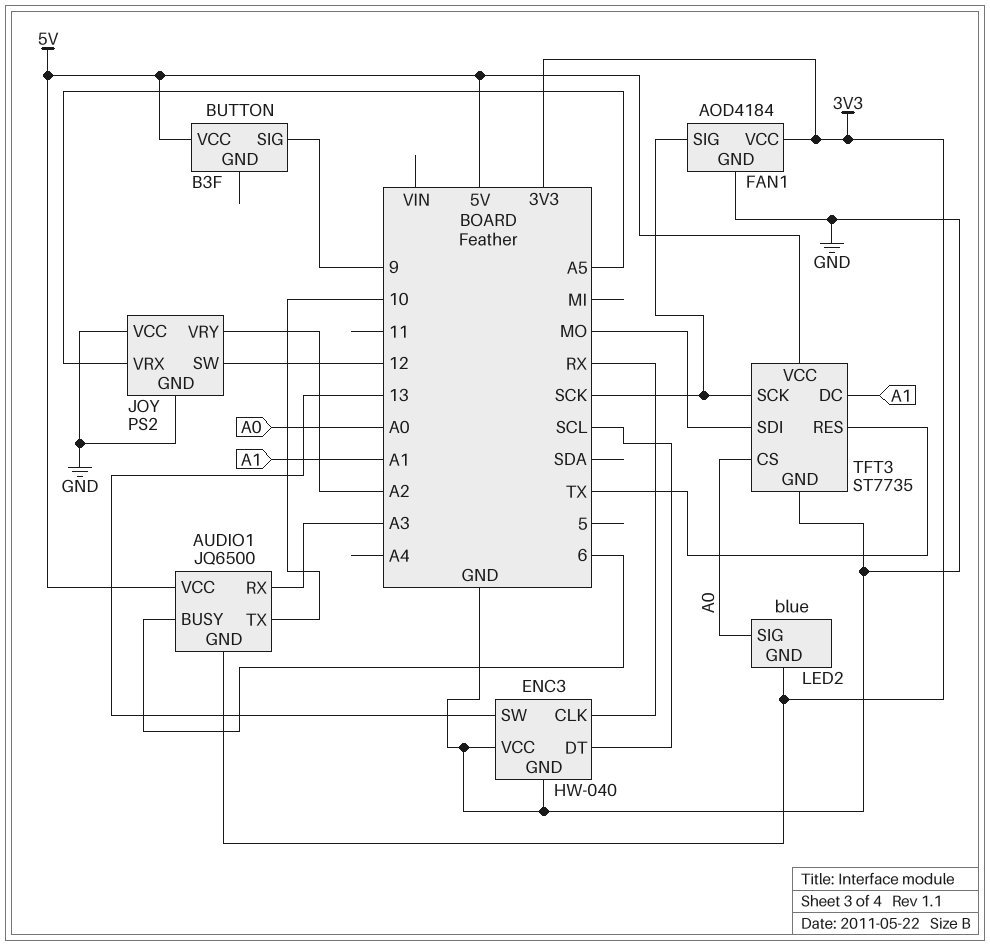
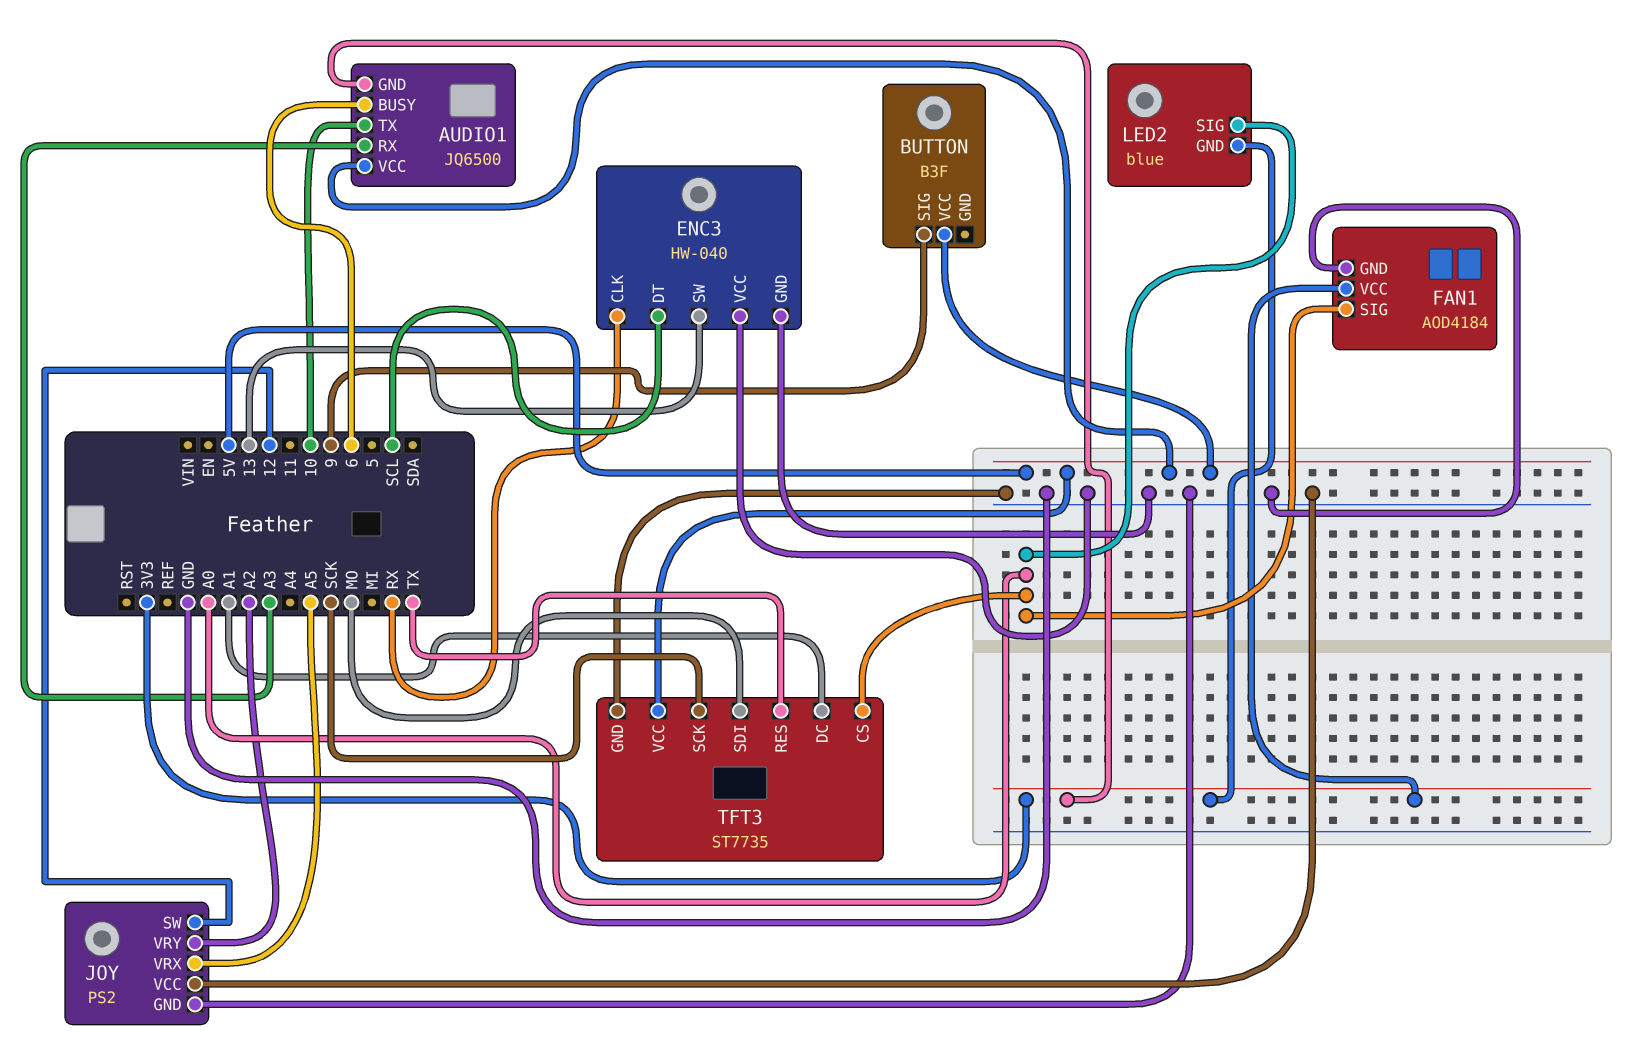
FAN1 pin SIG: SCK -> A0

